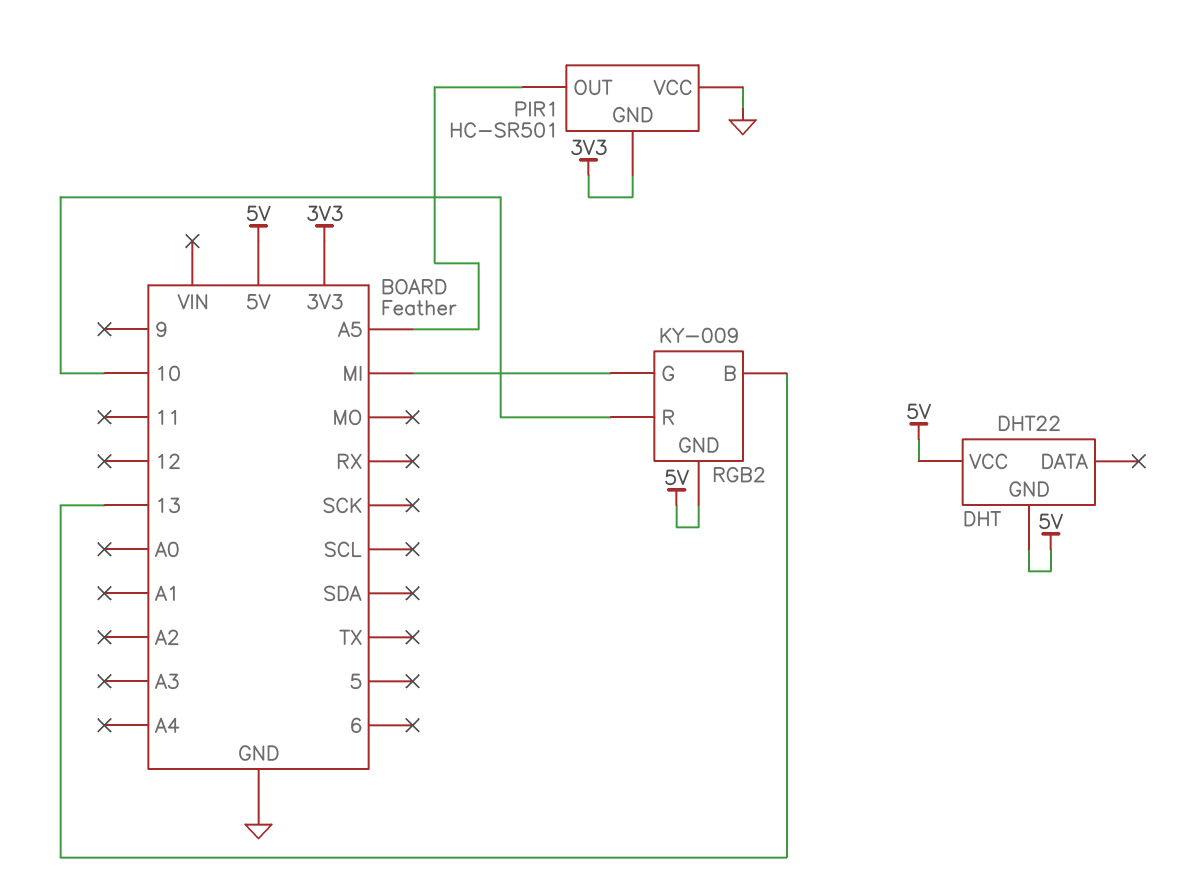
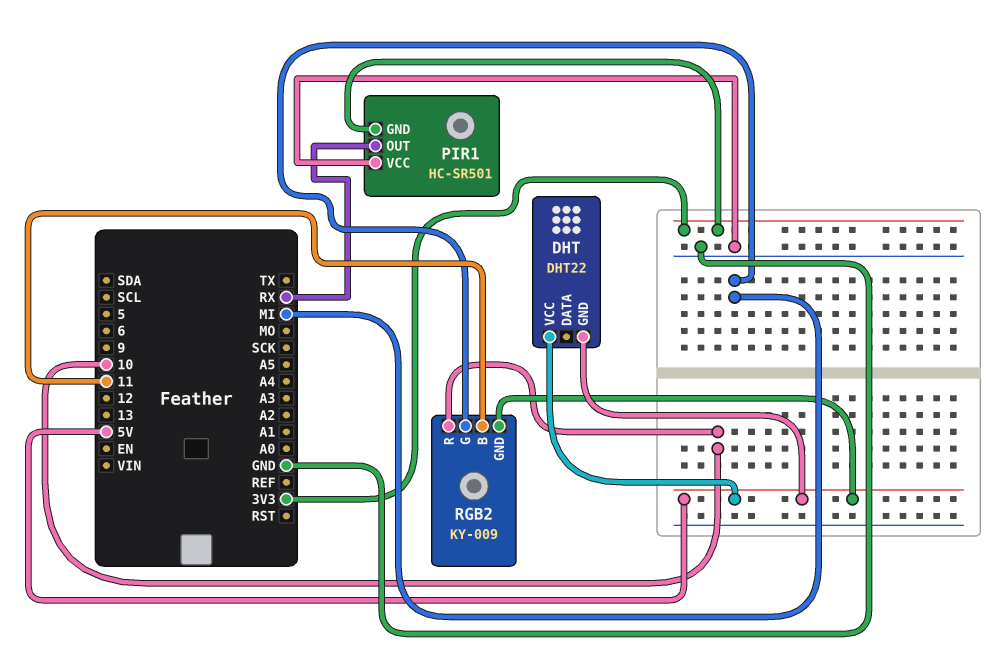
PIR1 pin OUT: A5 -> RX
RGB2 pin B: 13 -> 11

